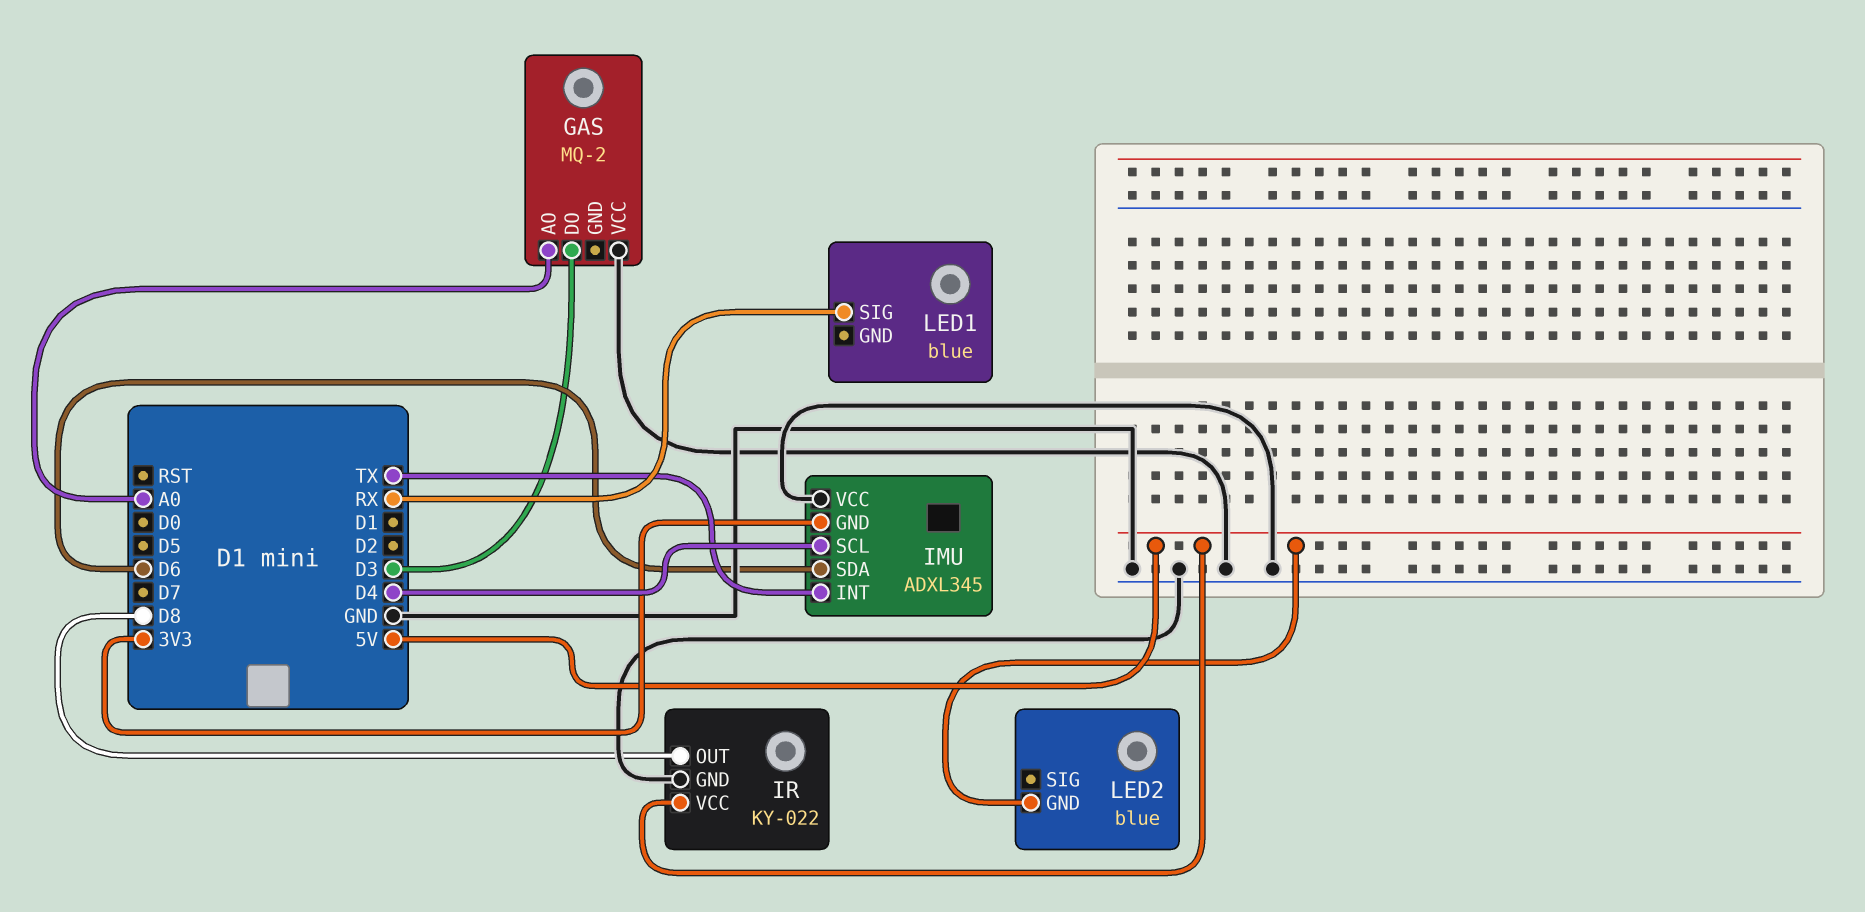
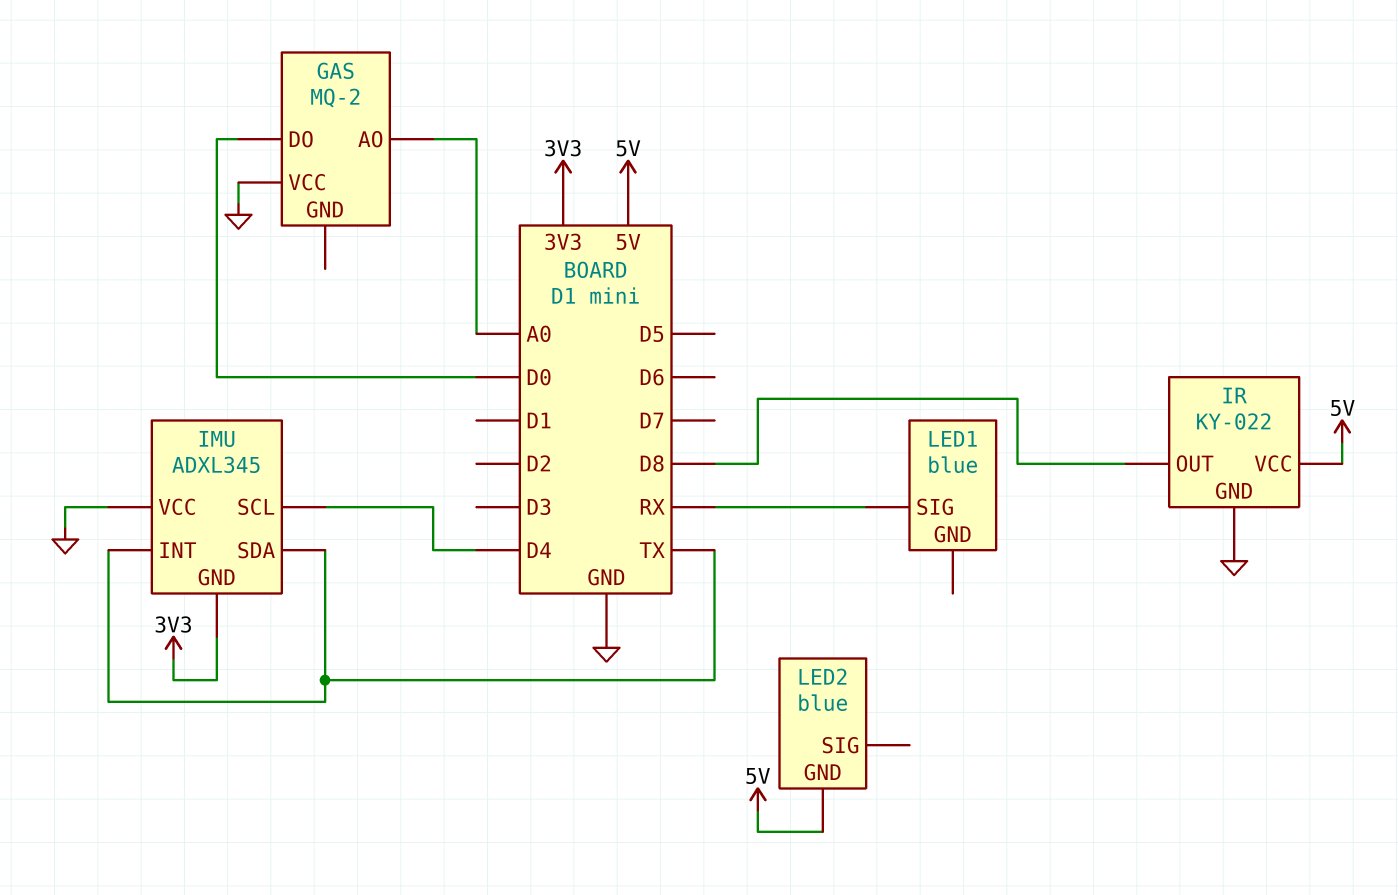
GAS pin DO: D3 -> D0
IMU pin SDA: D6 -> TX

